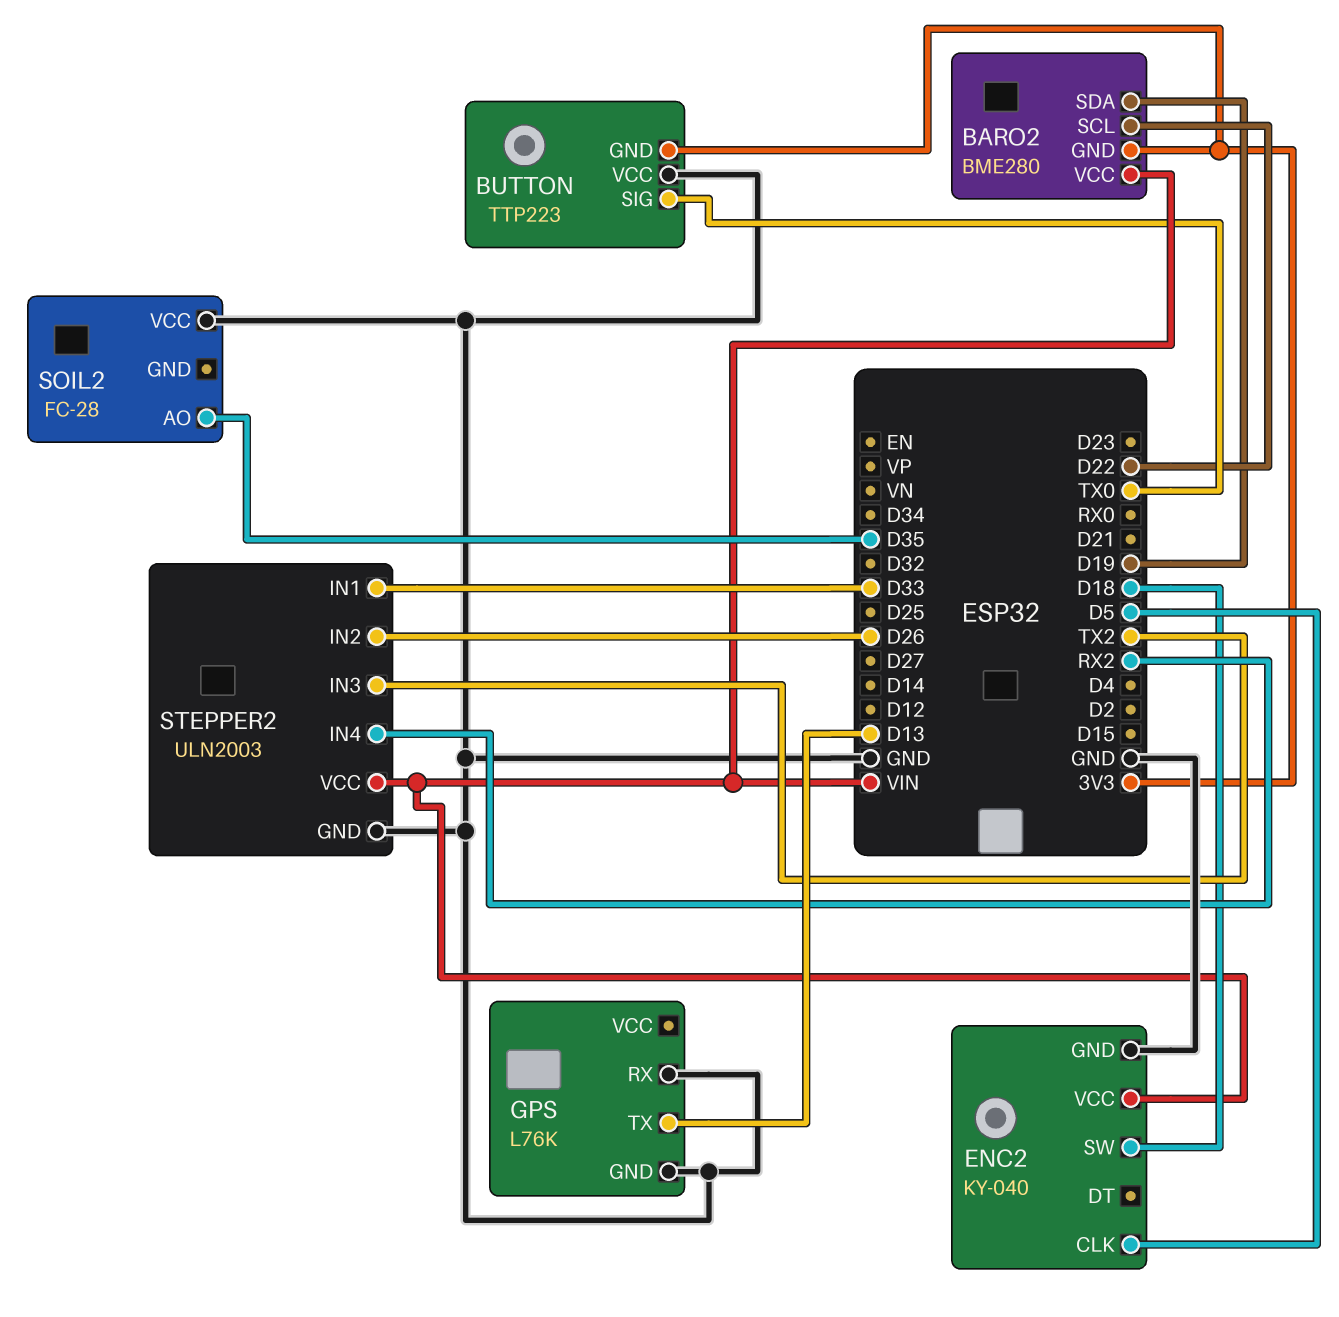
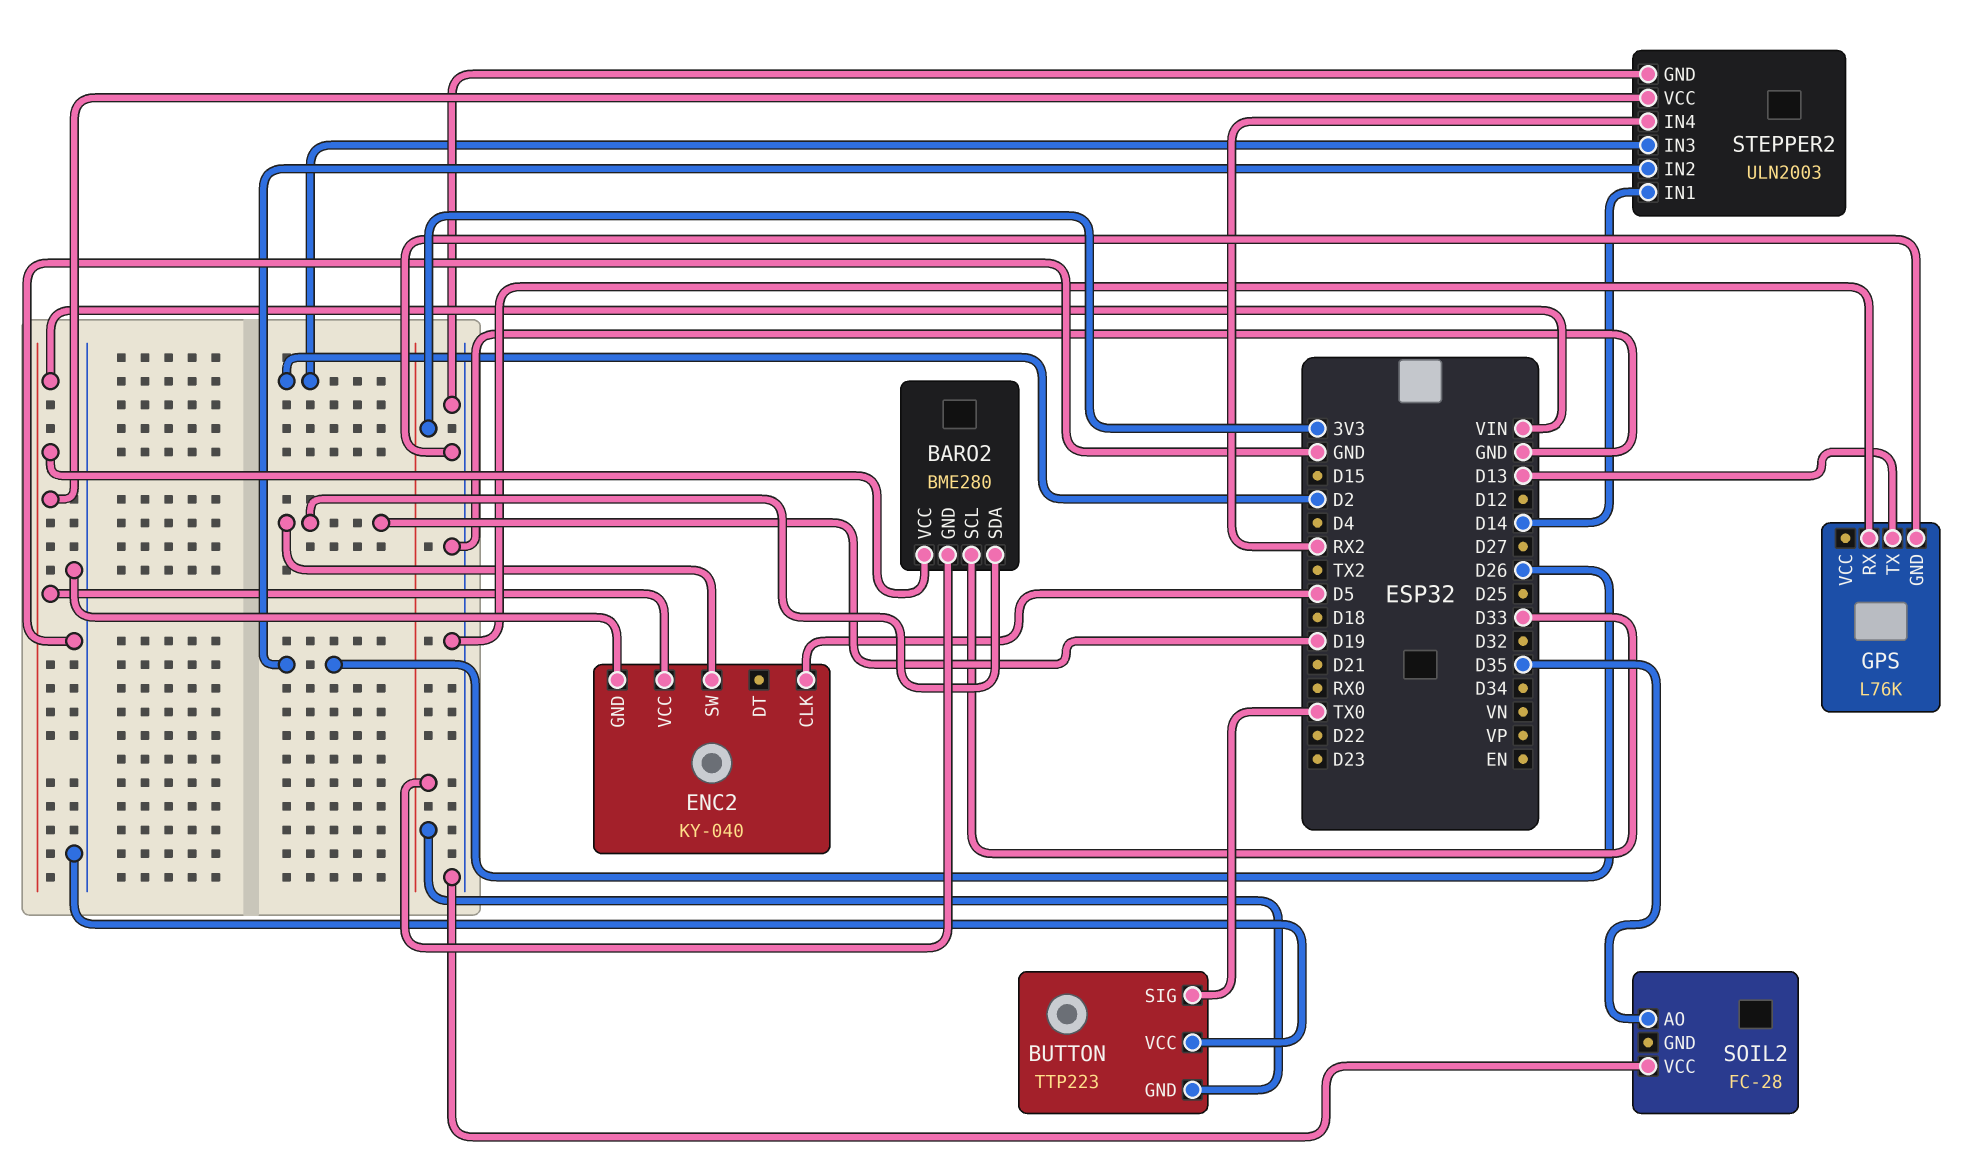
BARO2 pin SCL: D22 -> D33
ENC2 pin SW: D18 -> D19
STEPPER2 pin IN1: D33 -> D14
STEPPER2 pin IN3: TX2 -> D2

